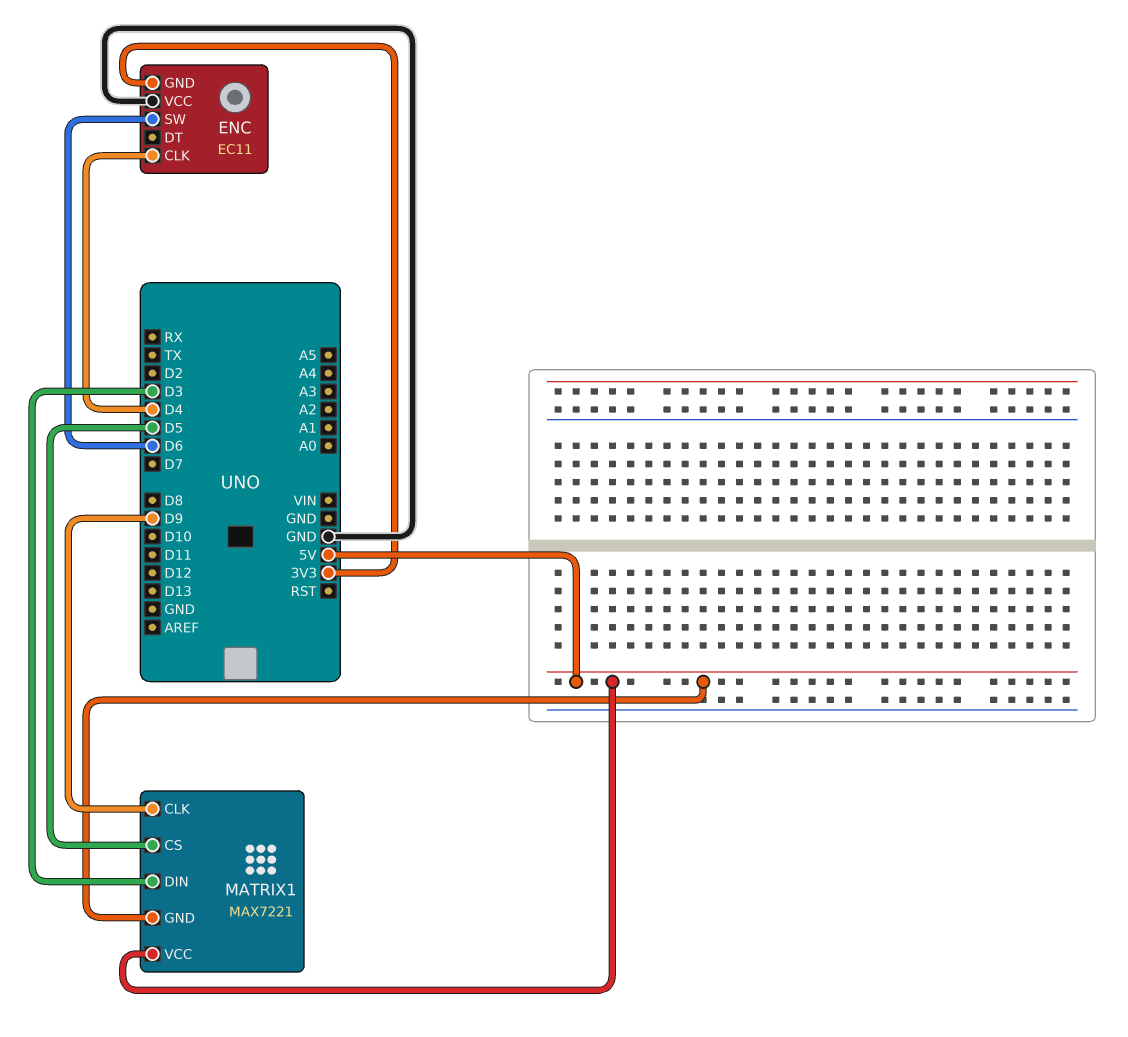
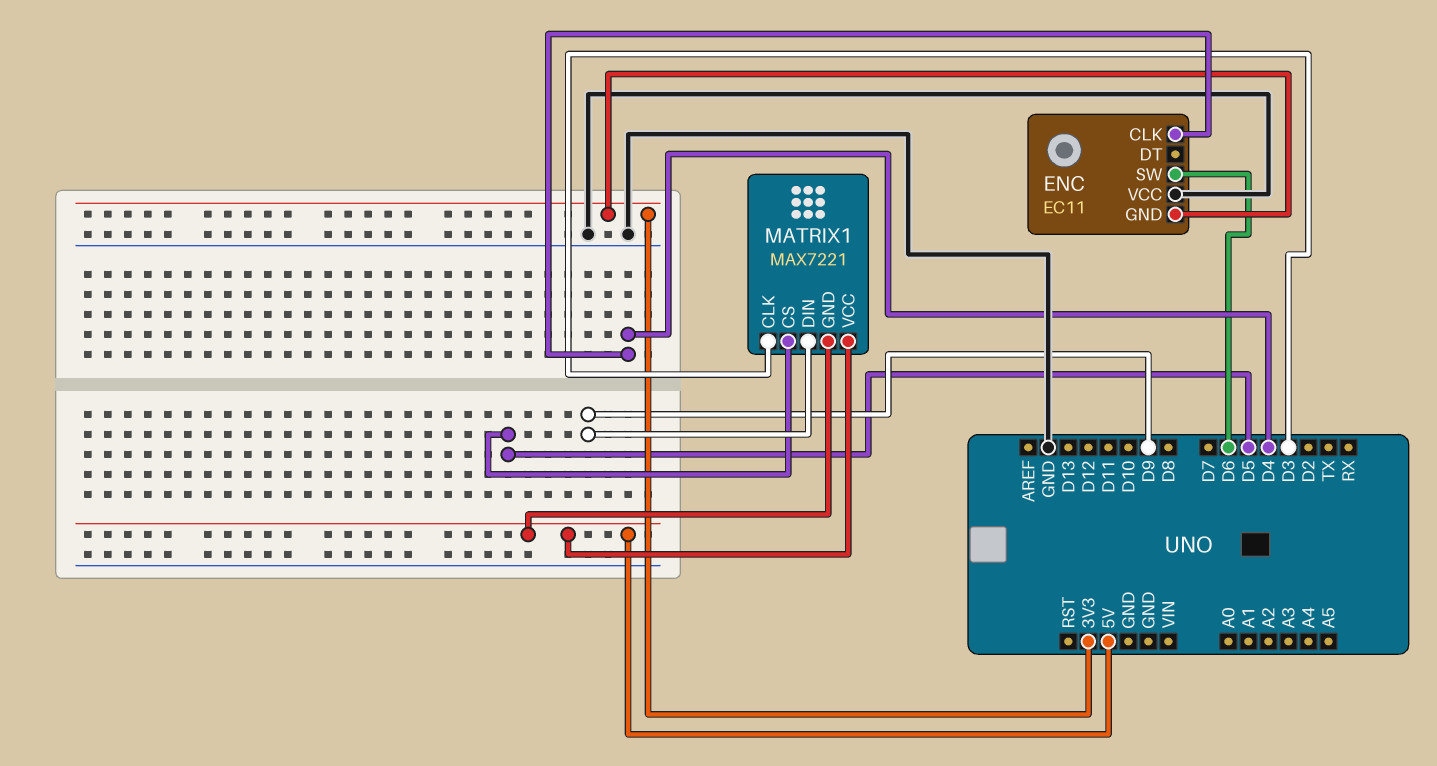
MATRIX1 pin CLK: D9 -> D3
MATRIX1 pin DIN: D3 -> D9

